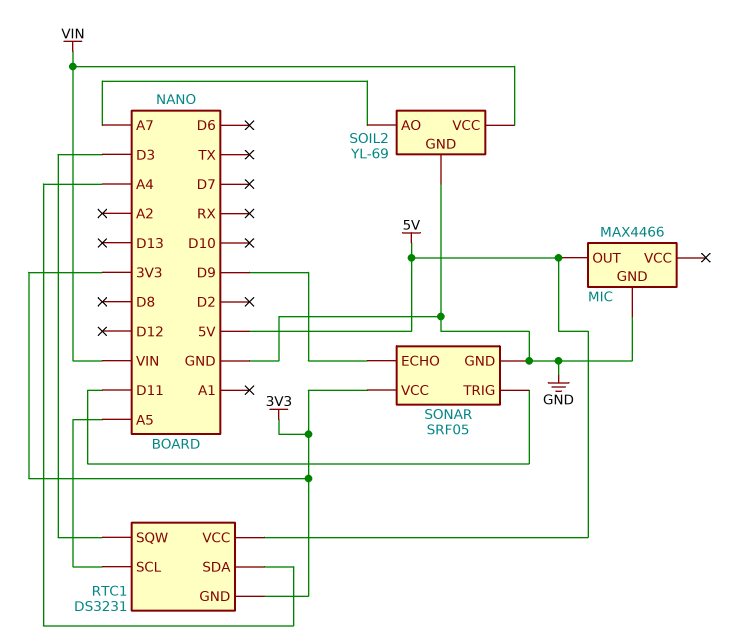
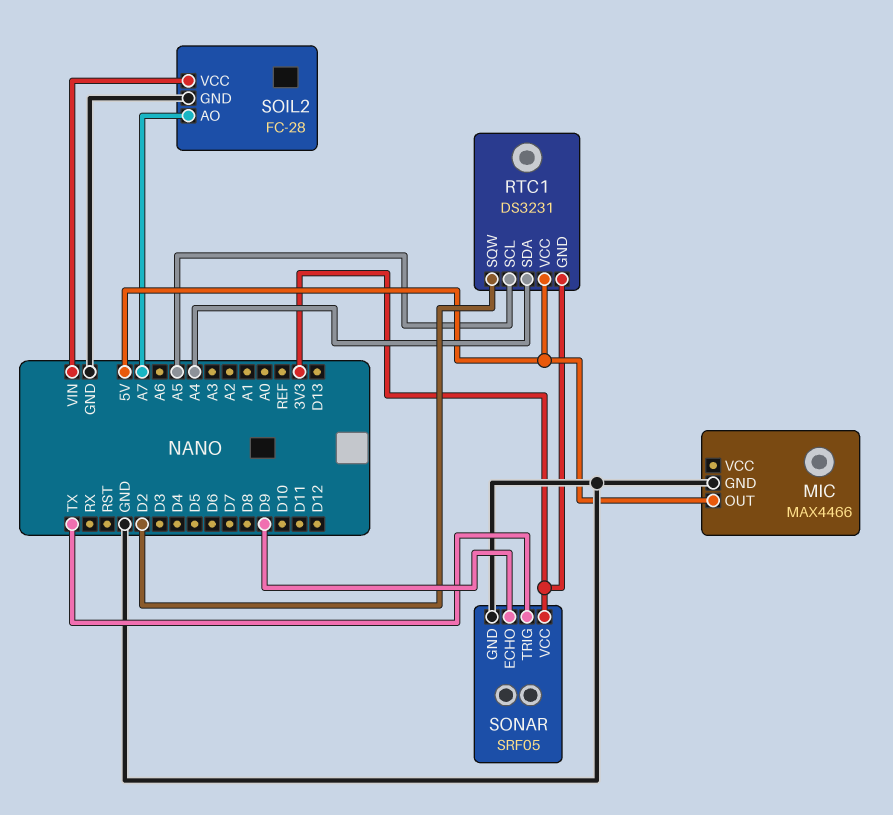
RTC1 pin SQW: D3 -> D2
SOIL2: YL-69 -> FC-28
SONAR pin TRIG: D11 -> TX

